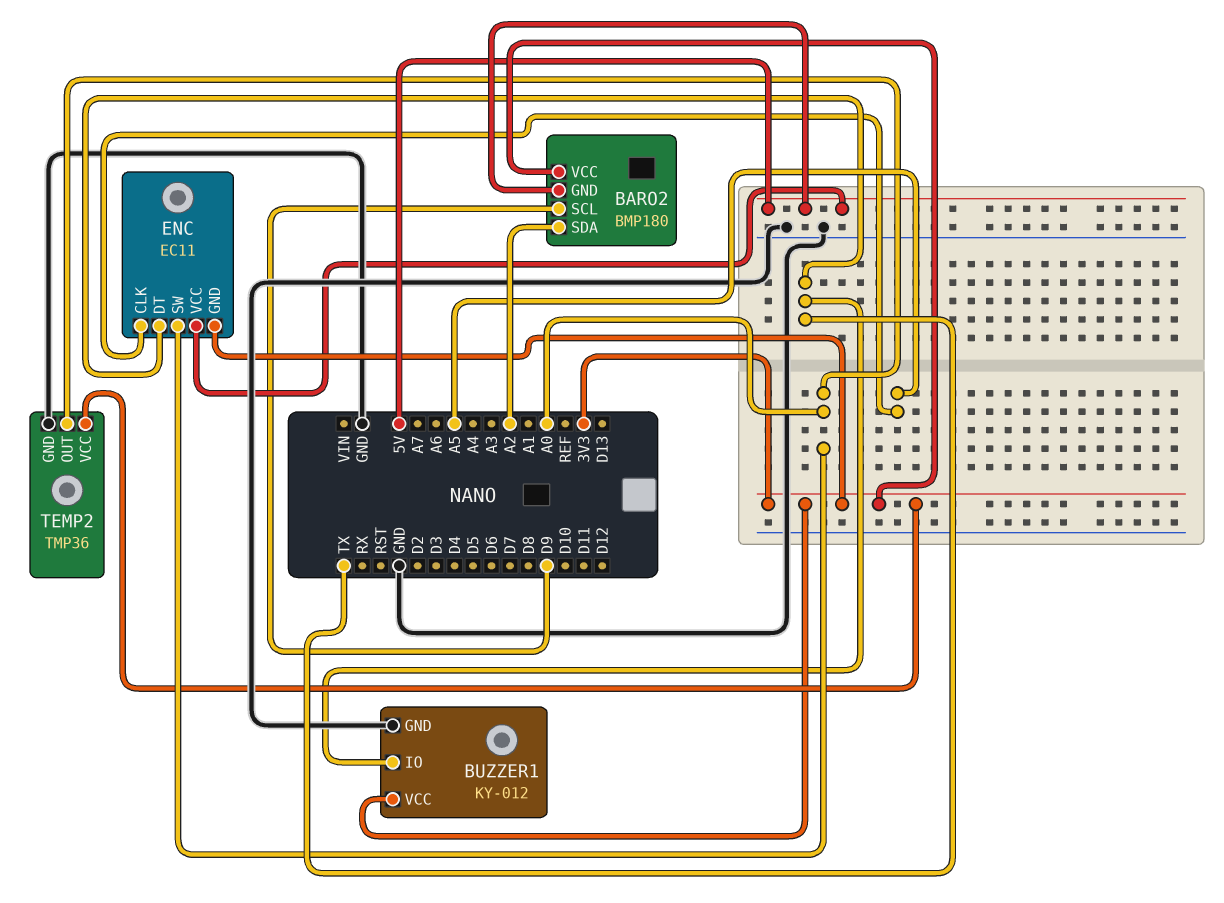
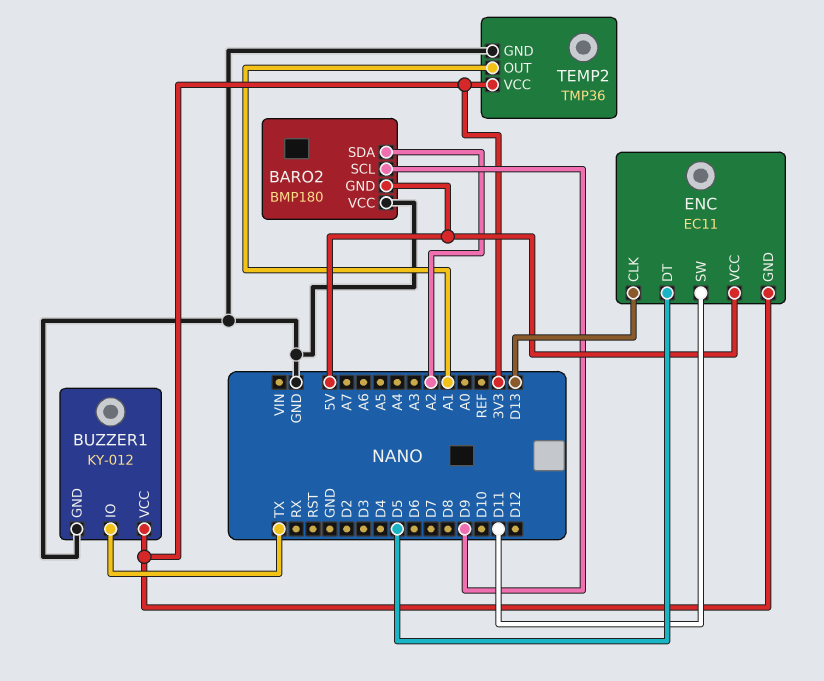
BARO2 pin VCC: 3V3 -> GND
ENC pin CLK: A5 -> D13
ENC pin DT: TX -> D5
ENC pin SW: A0 -> D11
TEMP2 pin OUT: A0 -> A1

